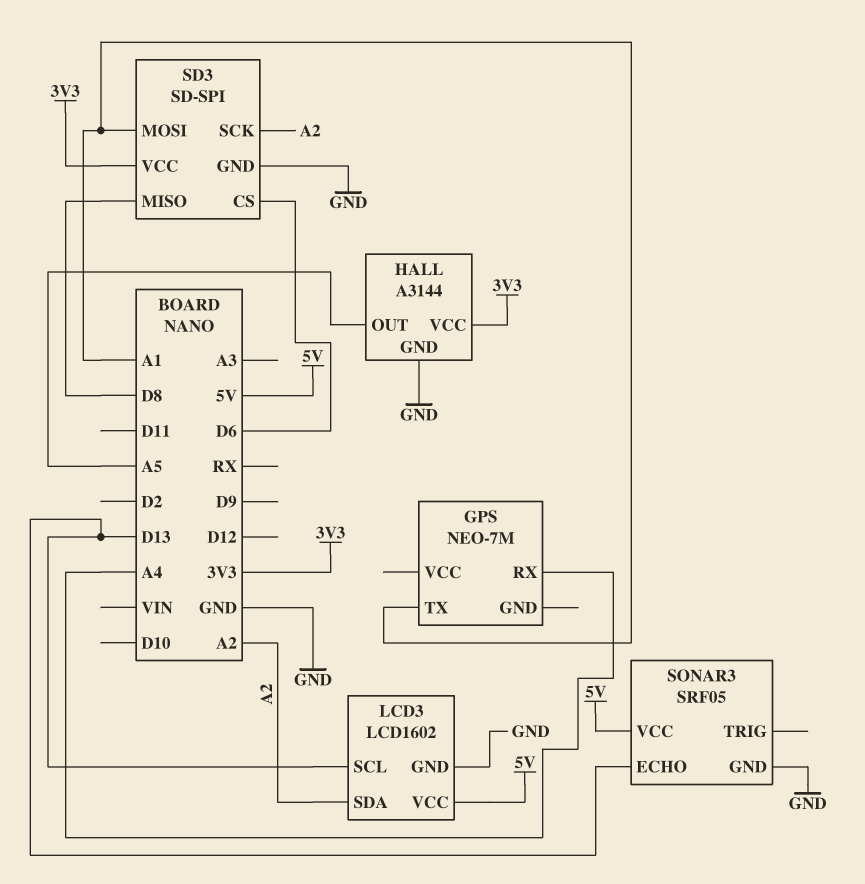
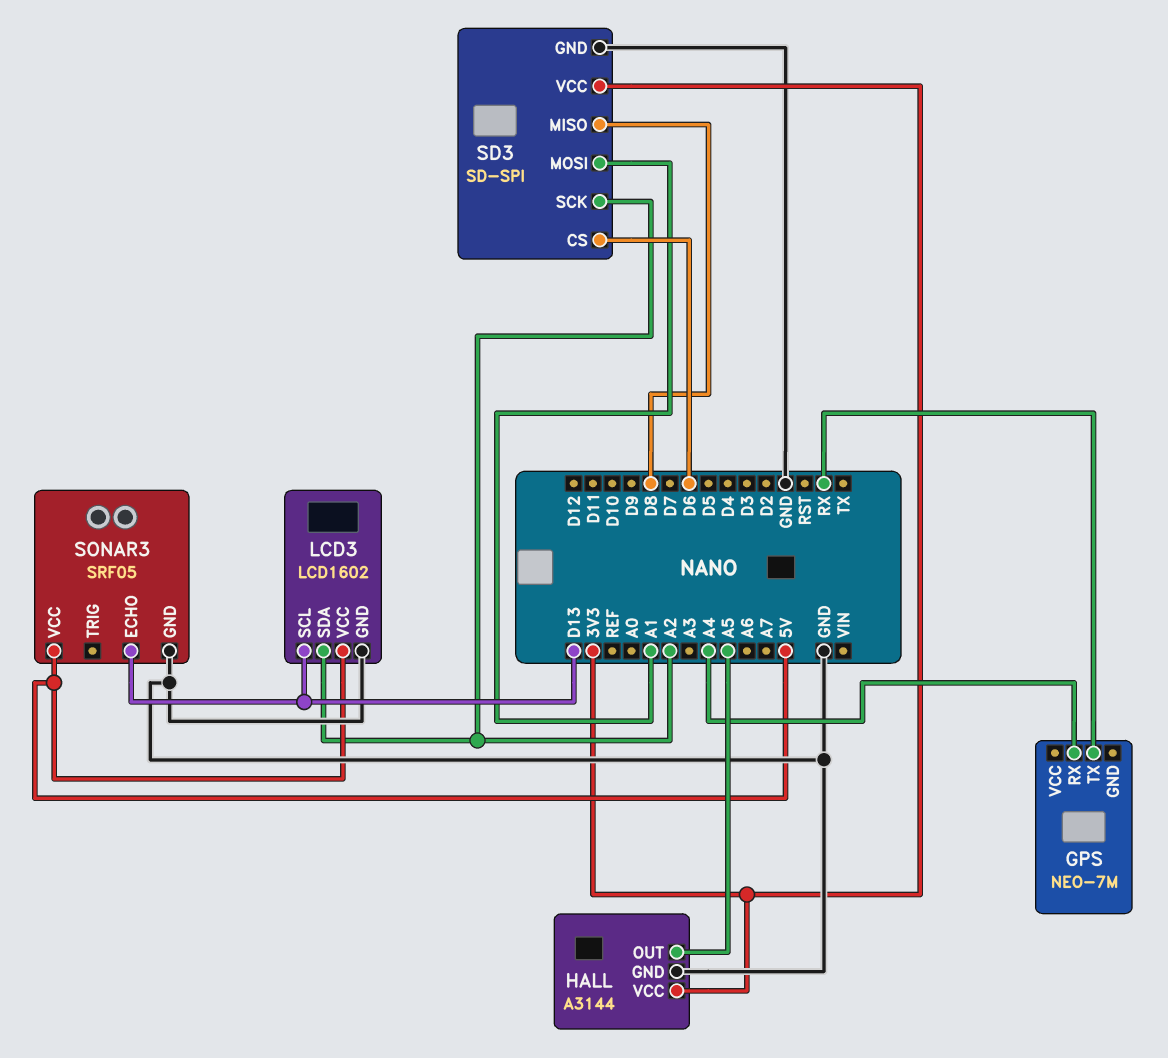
GPS pin TX: A1 -> RX

